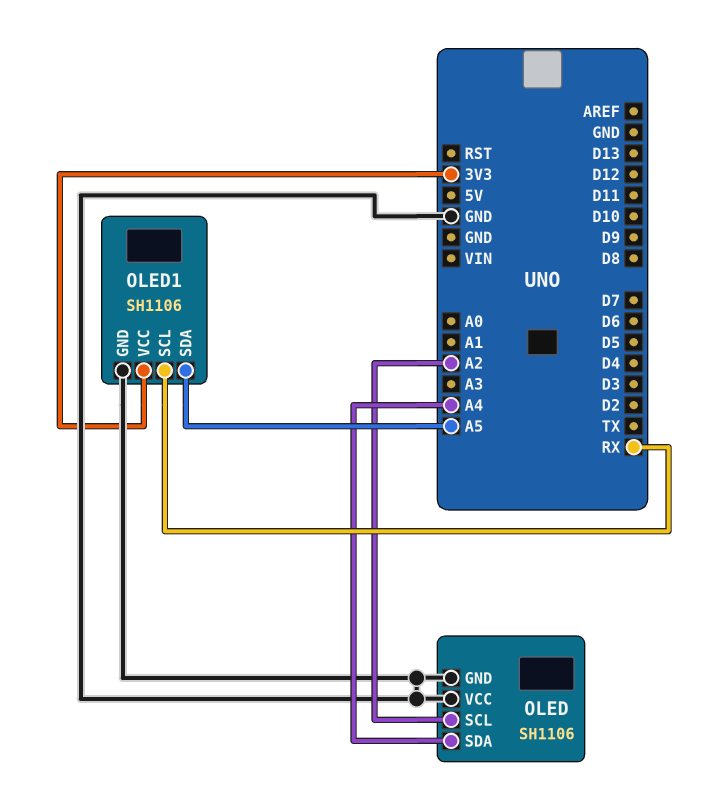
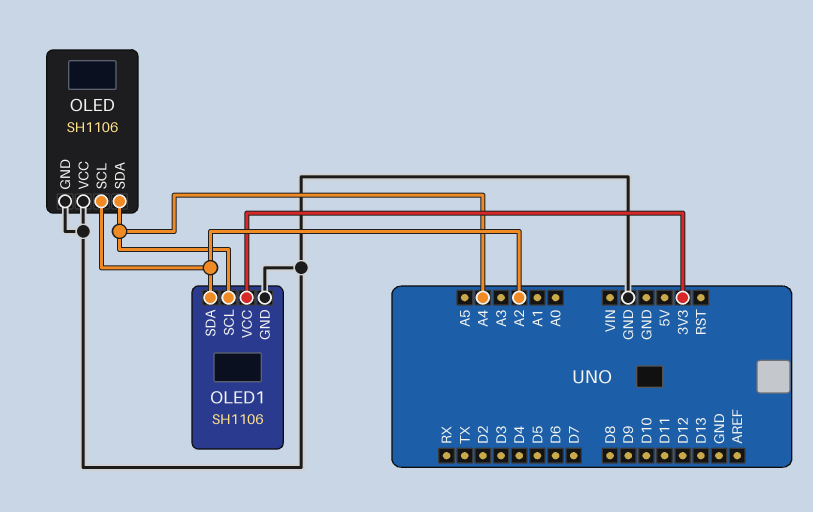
OLED1 pin SCL: RX -> A4
OLED1 pin SDA: A5 -> A2

